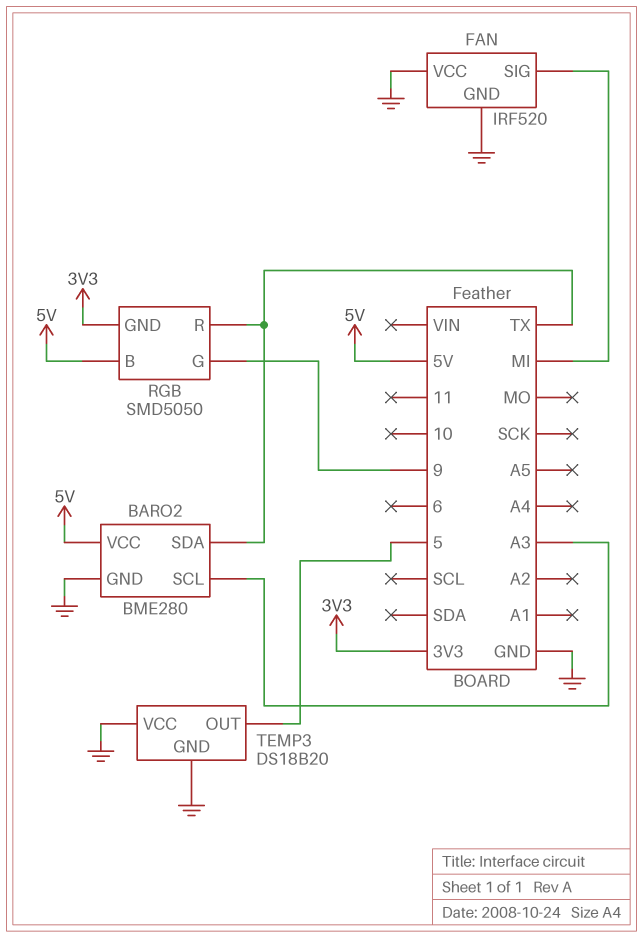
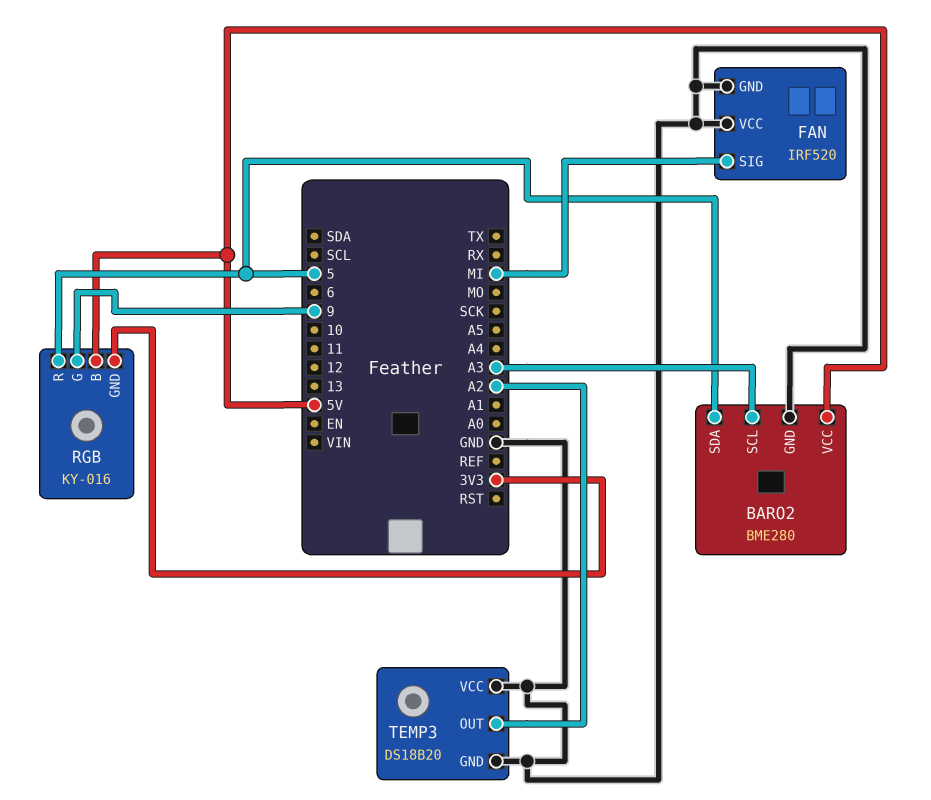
BARO2 pin SDA: TX -> 5
RGB: SMD5050 -> KY-016
RGB pin R: TX -> 5
TEMP3 pin OUT: 5 -> A2

